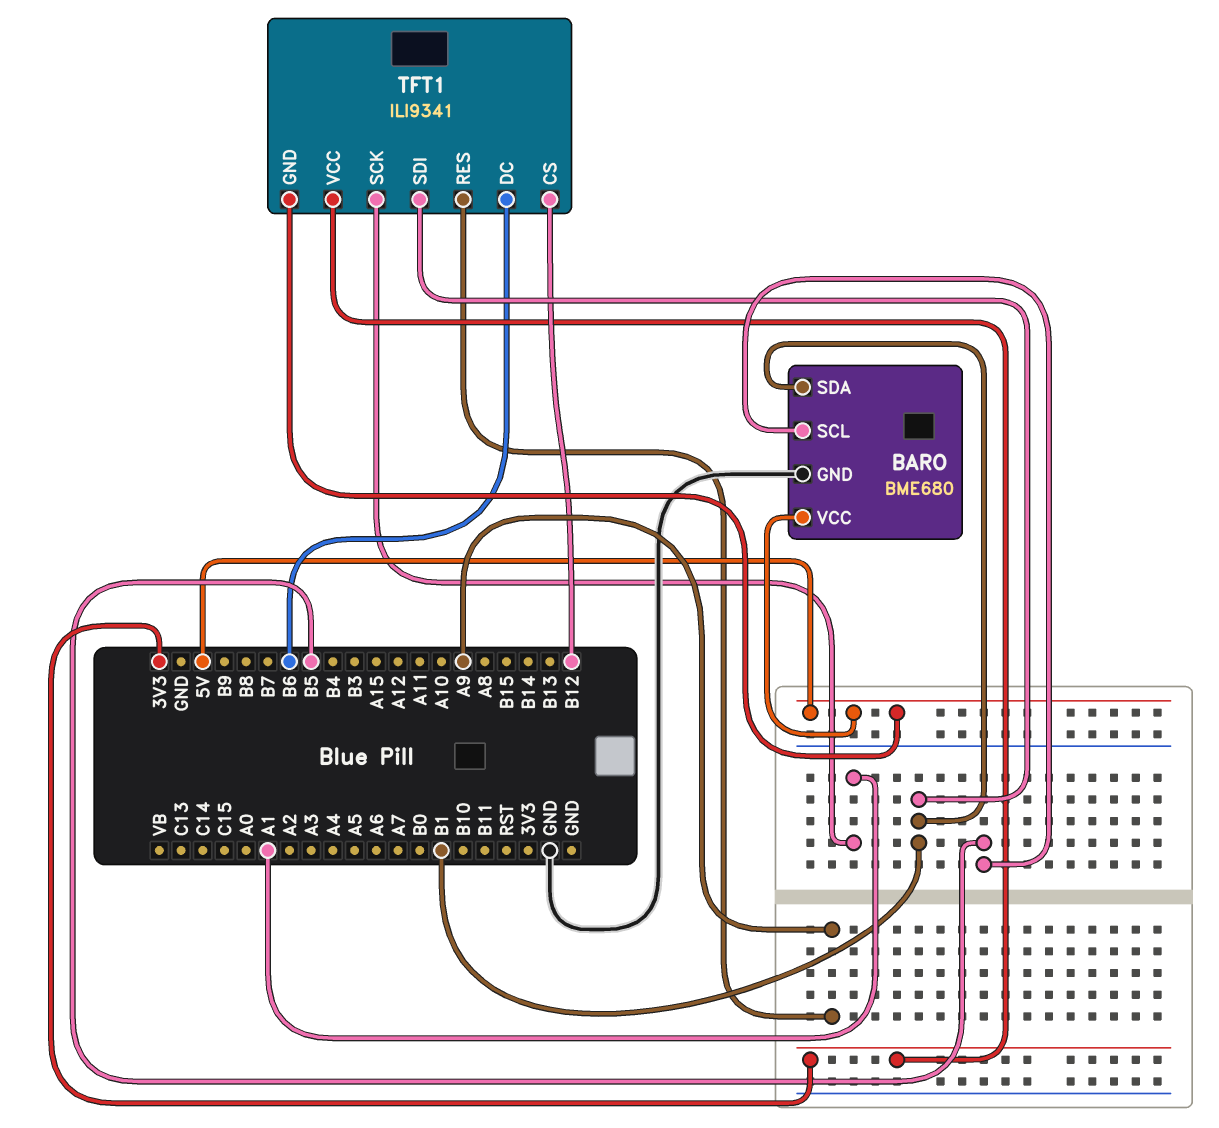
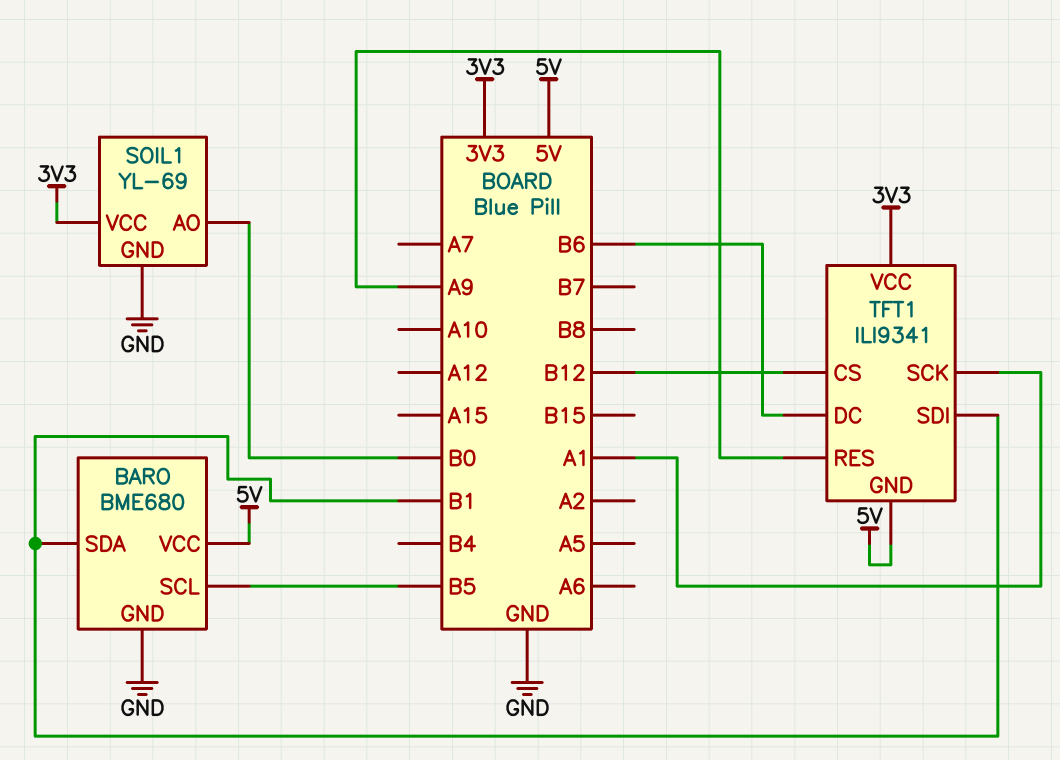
SOIL1: none -> YL-69
SOIL1 pin AO: none -> B0
SOIL1 pin GND: none -> GND
SOIL1 pin VCC: none -> 3V3

